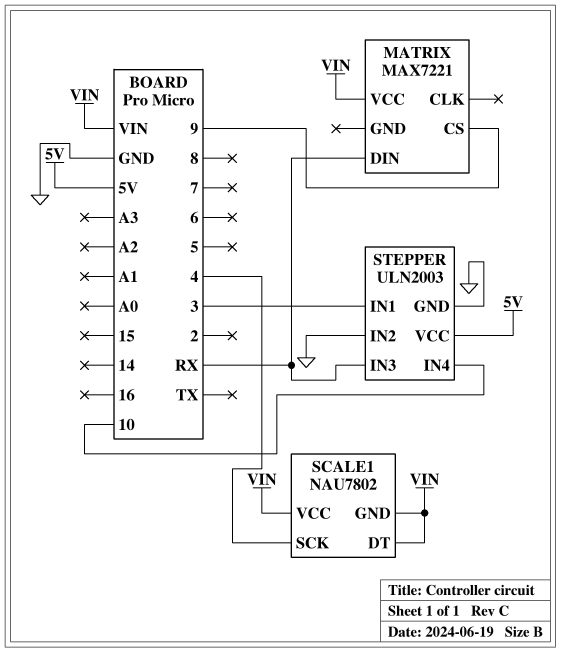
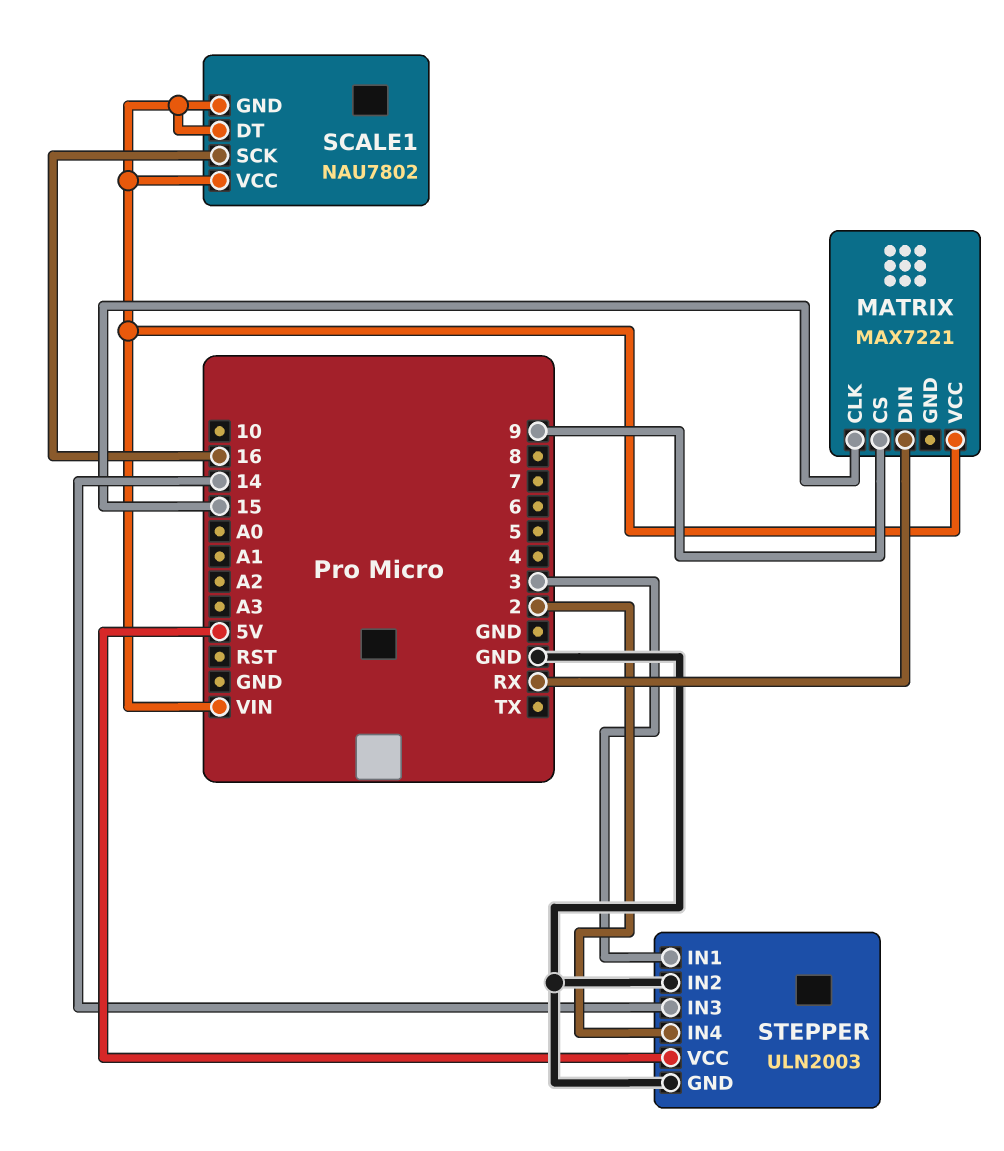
MATRIX pin CLK: none -> 15
SCALE1 pin SCK: 4 -> 16
STEPPER pin IN3: RX -> 14
STEPPER pin IN4: 10 -> 2

